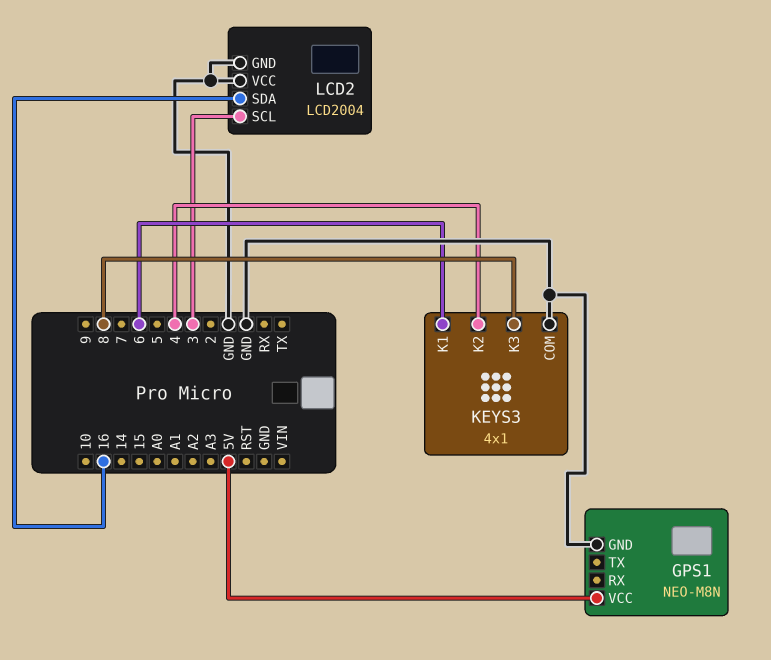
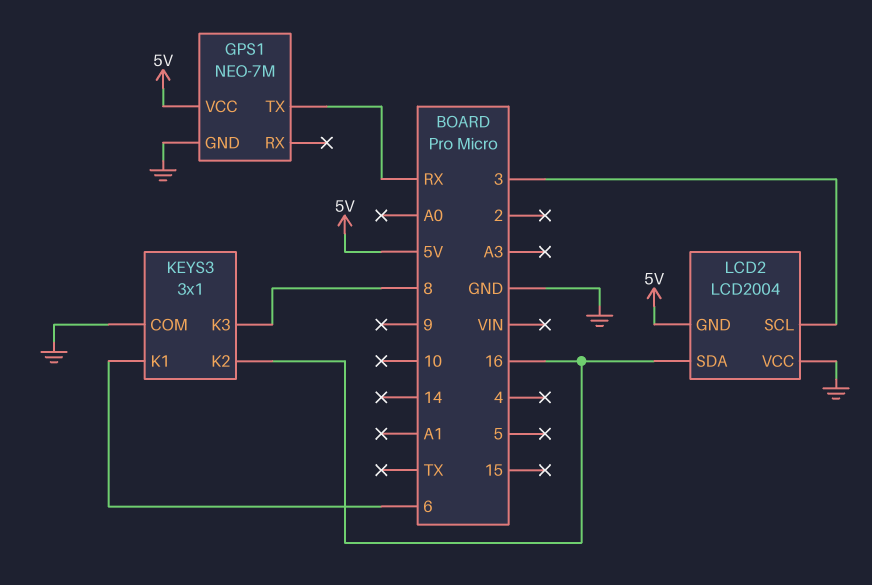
GPS1: NEO-M8N -> NEO-7M
GPS1 pin TX: none -> RX
KEYS3: 4x1 -> 3x1
KEYS3 pin K2: 4 -> 16
LCD2 pin GND: GND -> 5V

